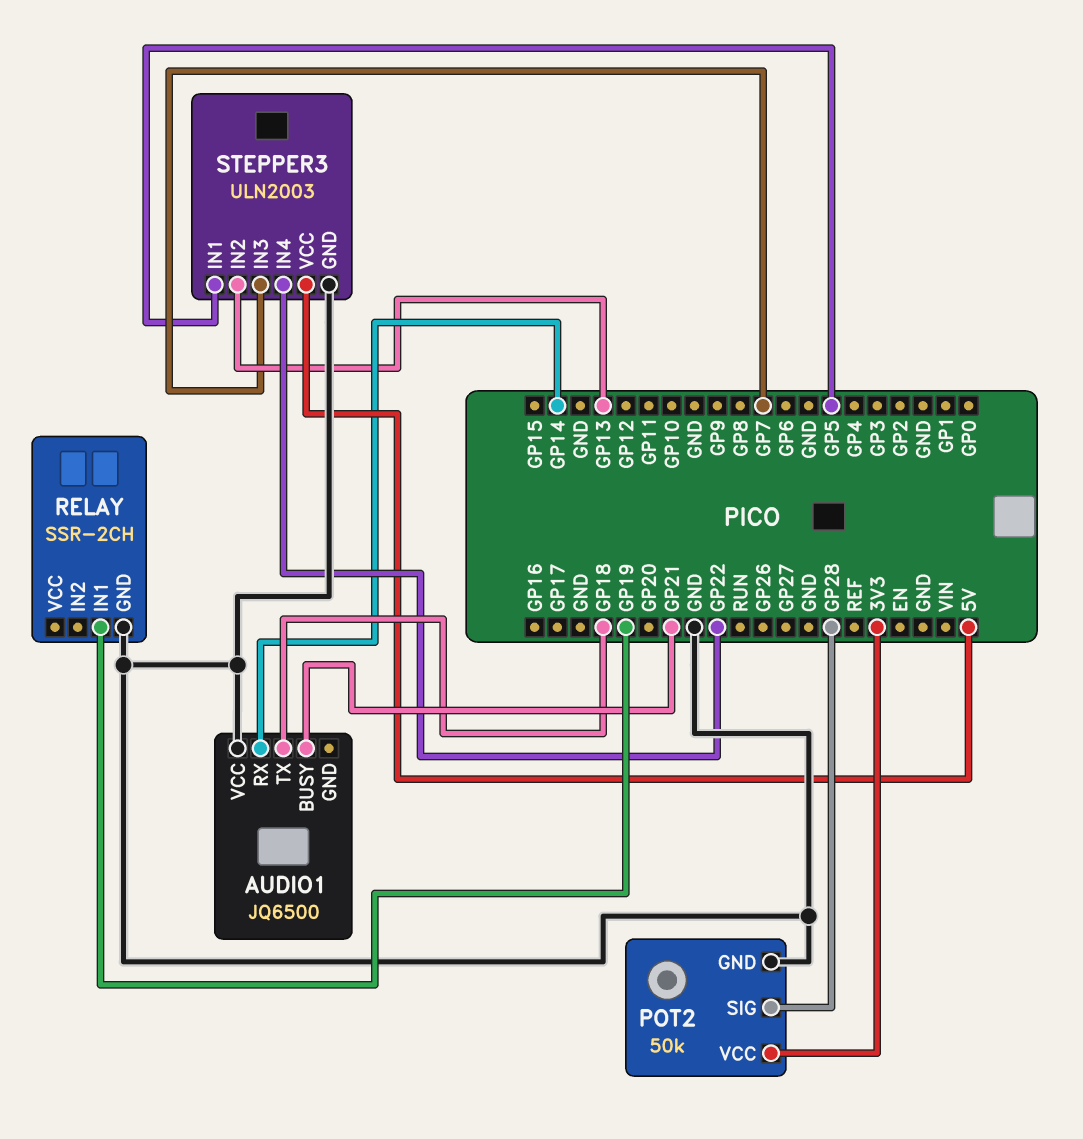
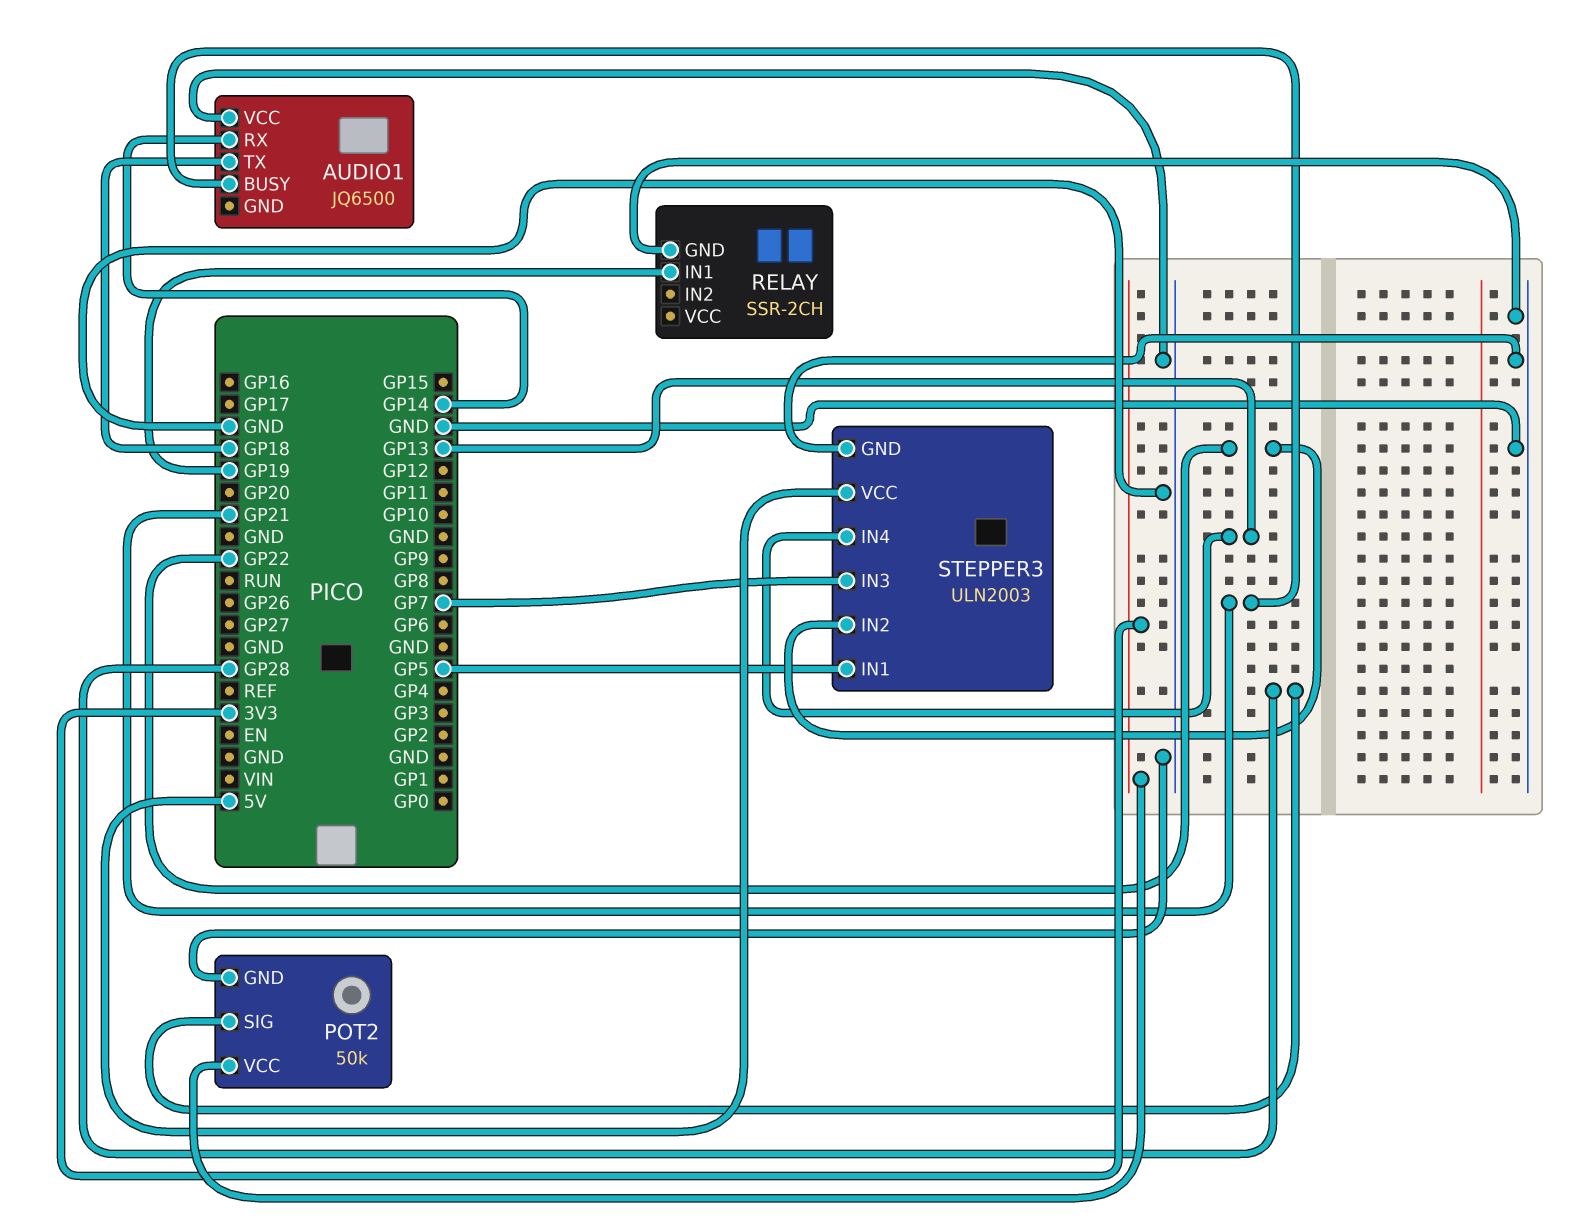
STEPPER3 pin IN2: GP13 -> GP22
STEPPER3 pin IN4: GP22 -> GP13

